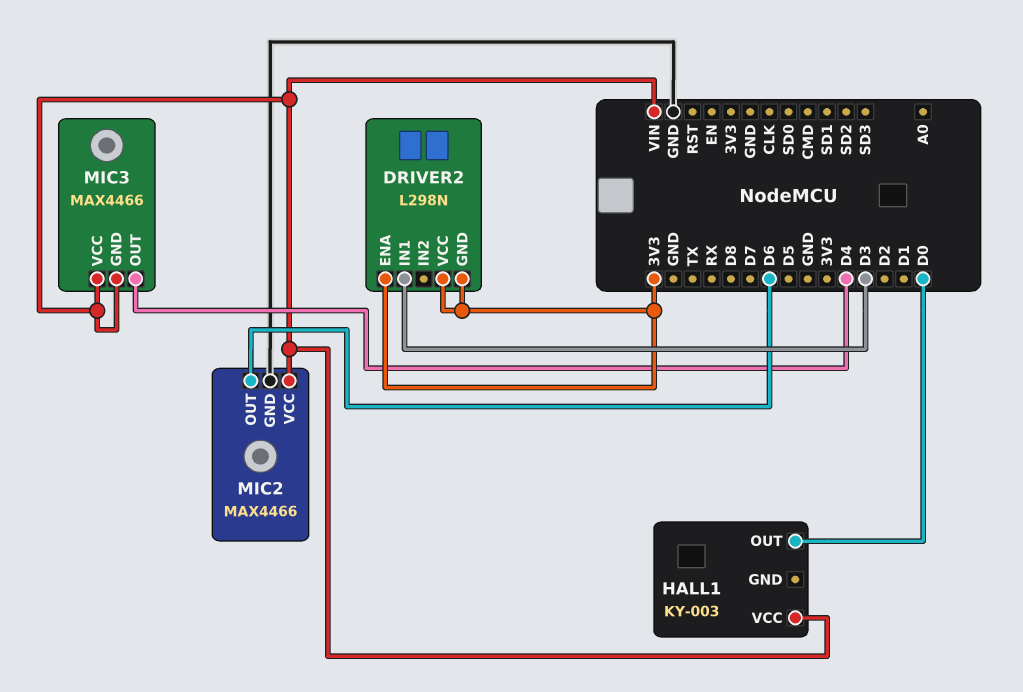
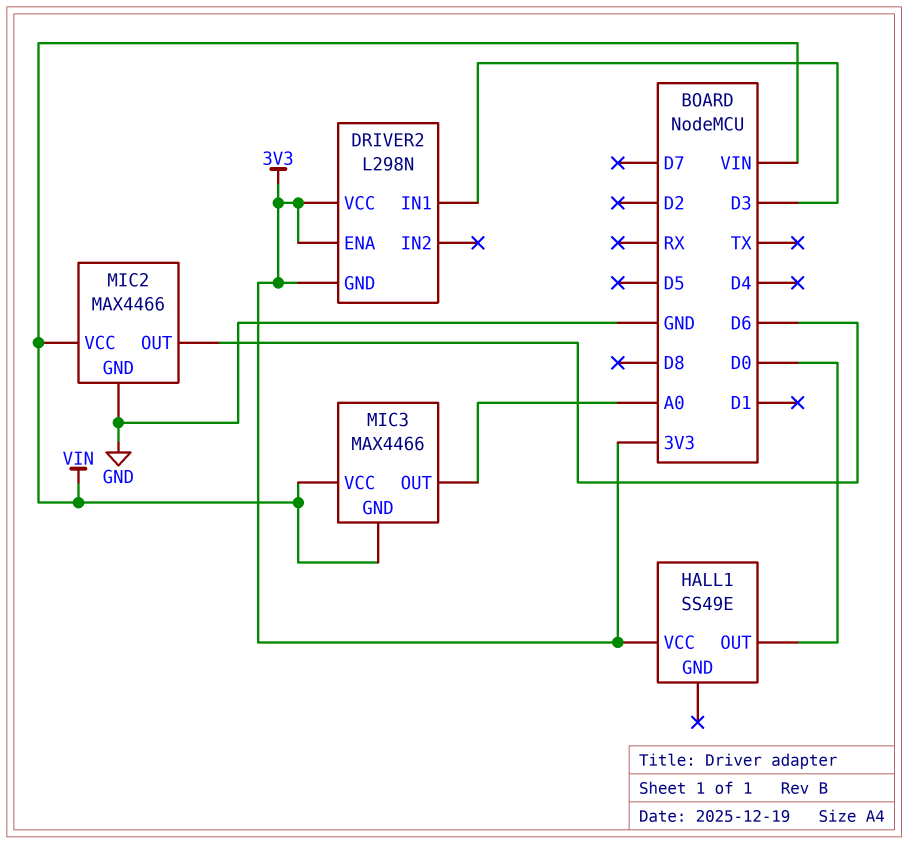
HALL1: KY-003 -> SS49E
HALL1 pin VCC: VIN -> 3V3
MIC3 pin OUT: D4 -> A0

